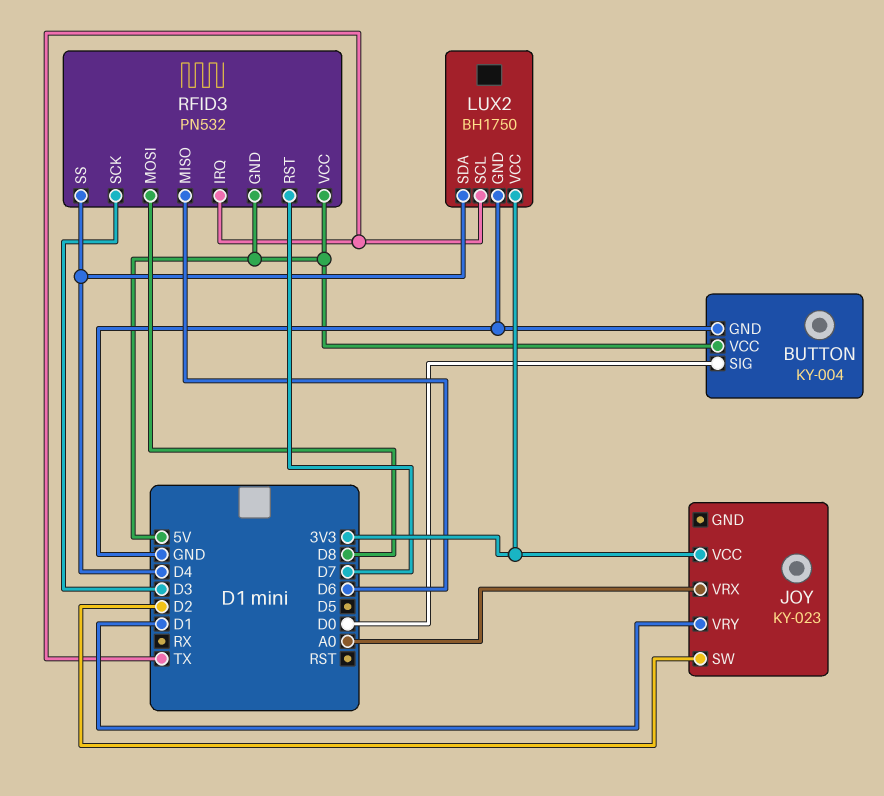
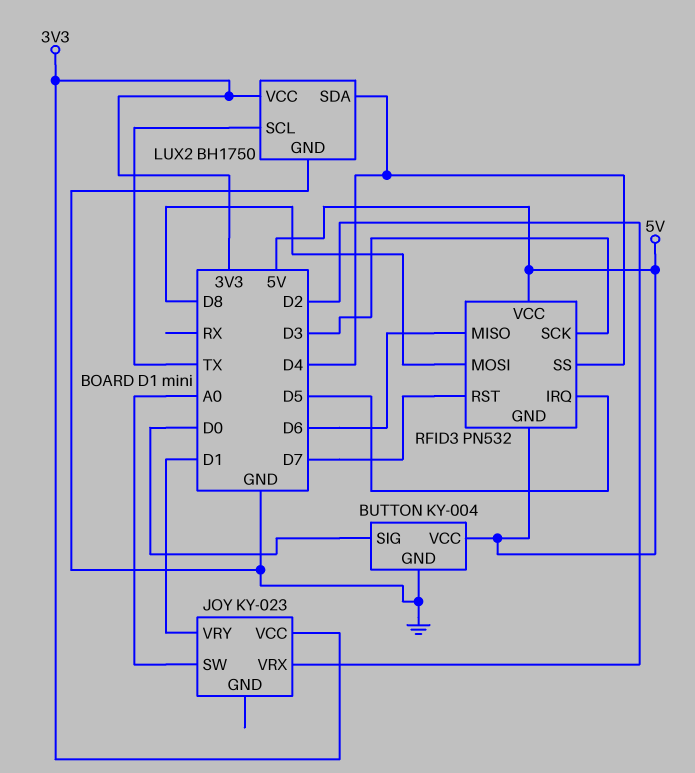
JOY pin SW: D2 -> A0
JOY pin VRX: A0 -> D2
RFID3 pin IRQ: TX -> D5

